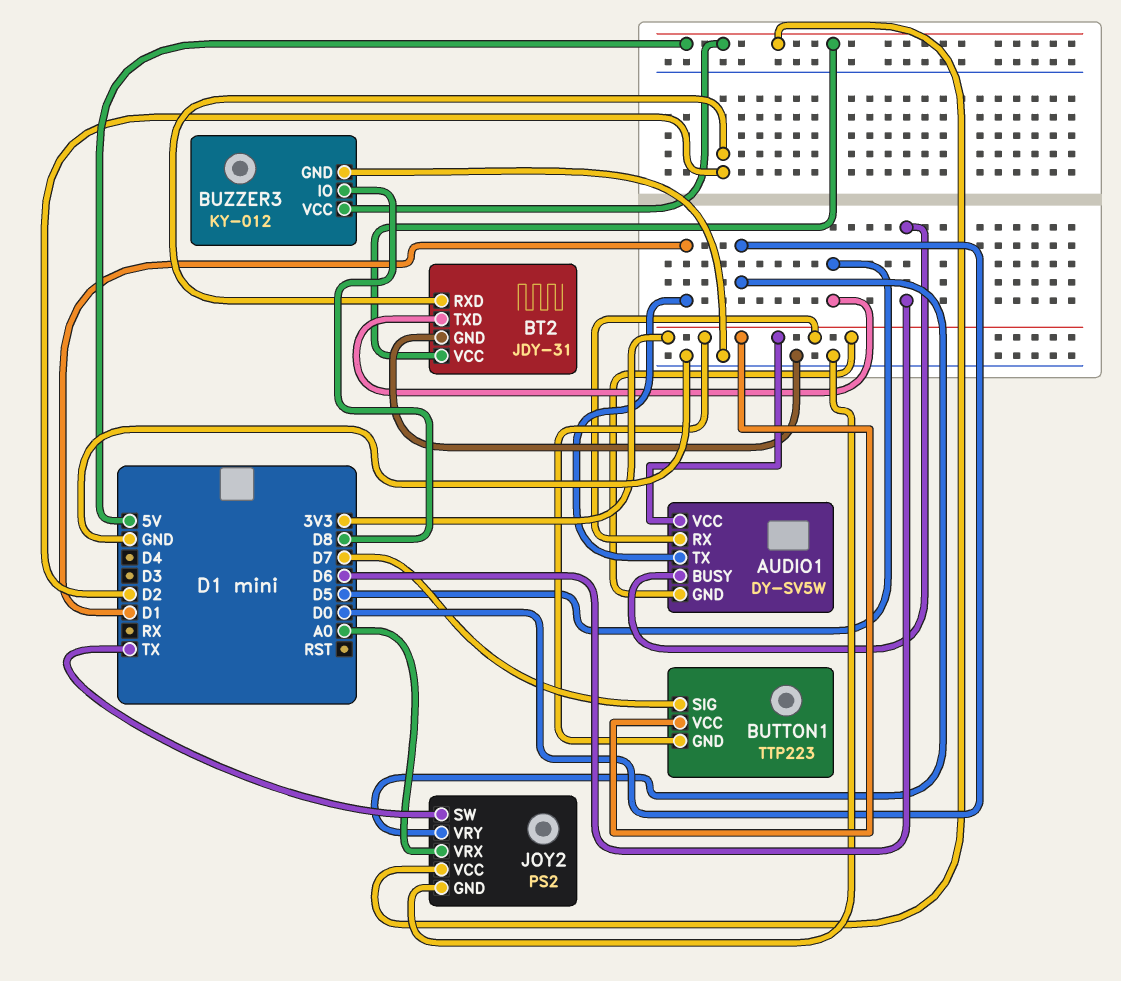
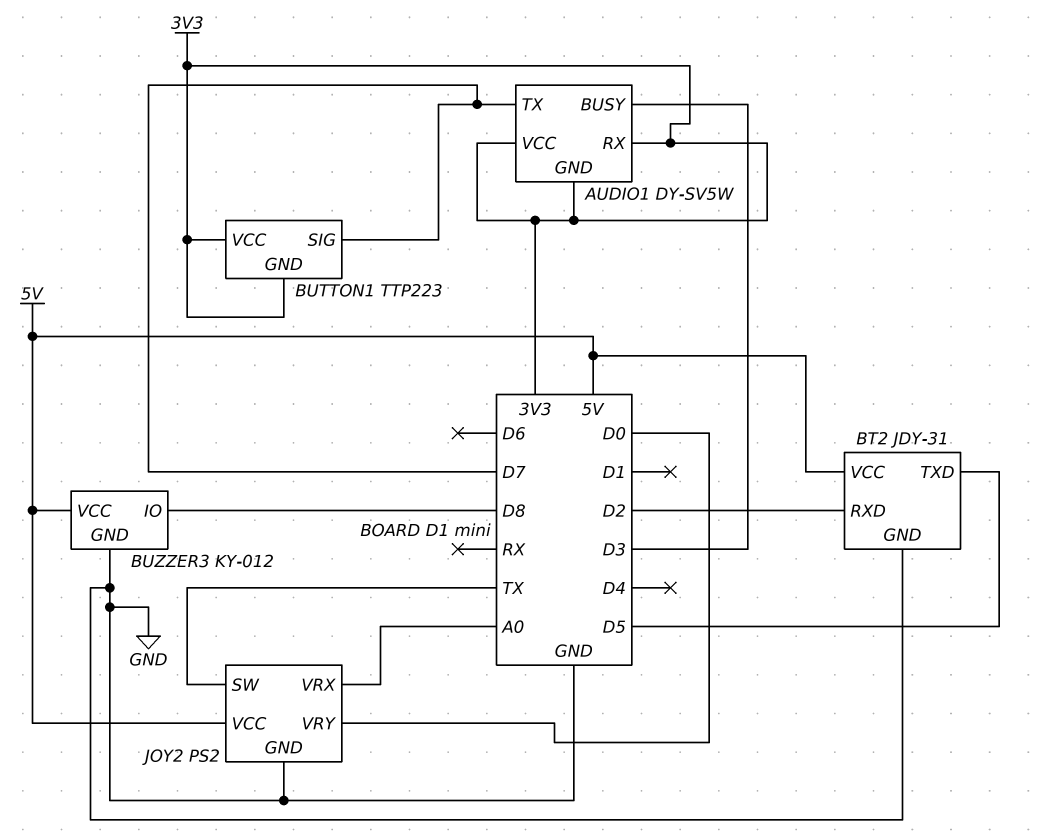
AUDIO1 pin BUSY: D6 -> D3
AUDIO1 pin TX: D1 -> D7

